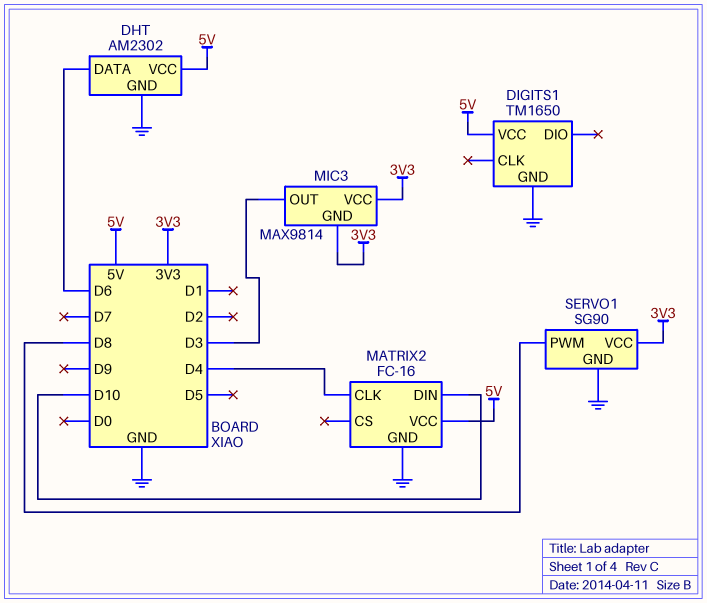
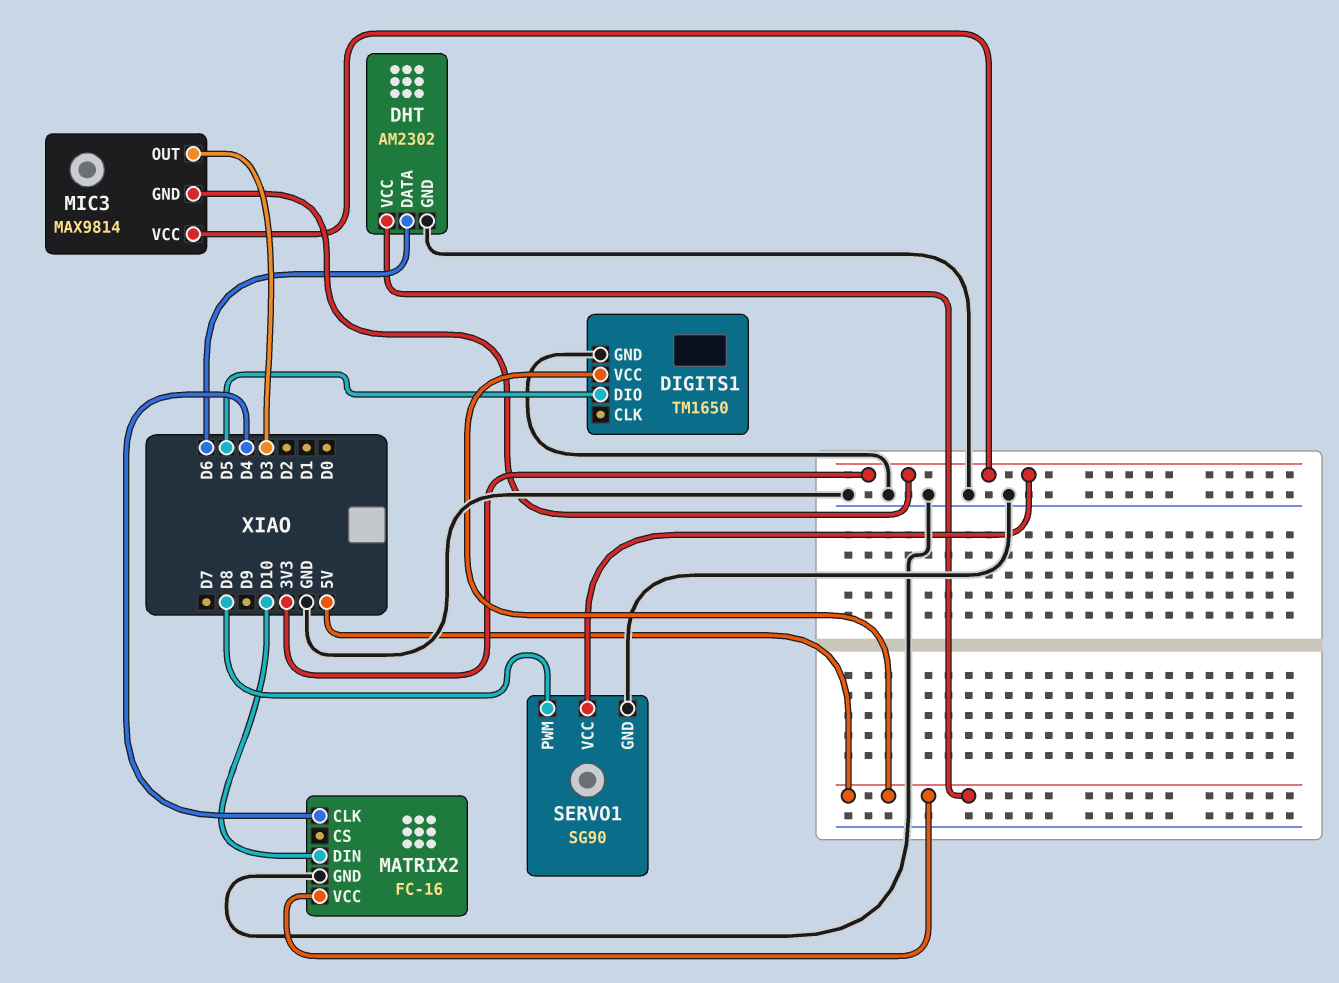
DIGITS1 pin DIO: none -> D5

